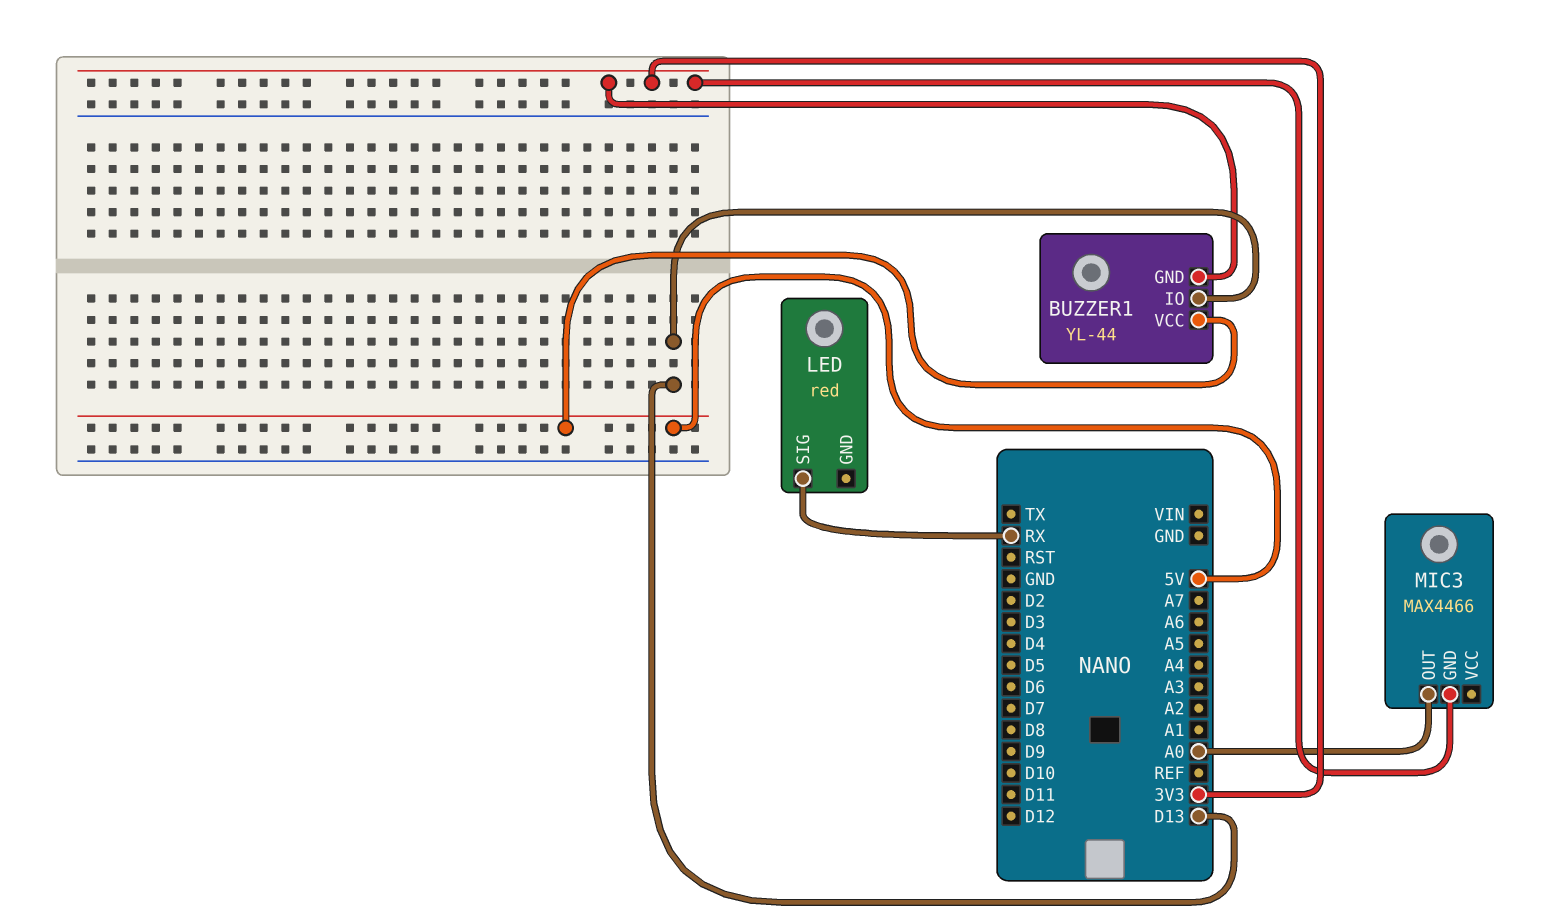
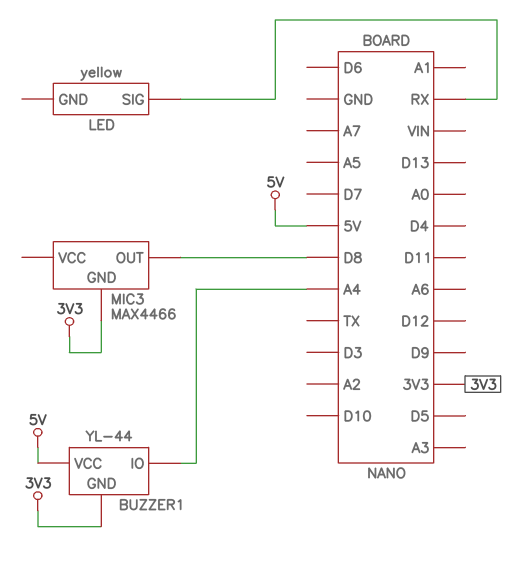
BUZZER1 pin IO: D13 -> A4
LED: red -> yellow
MIC3 pin OUT: A0 -> D8

